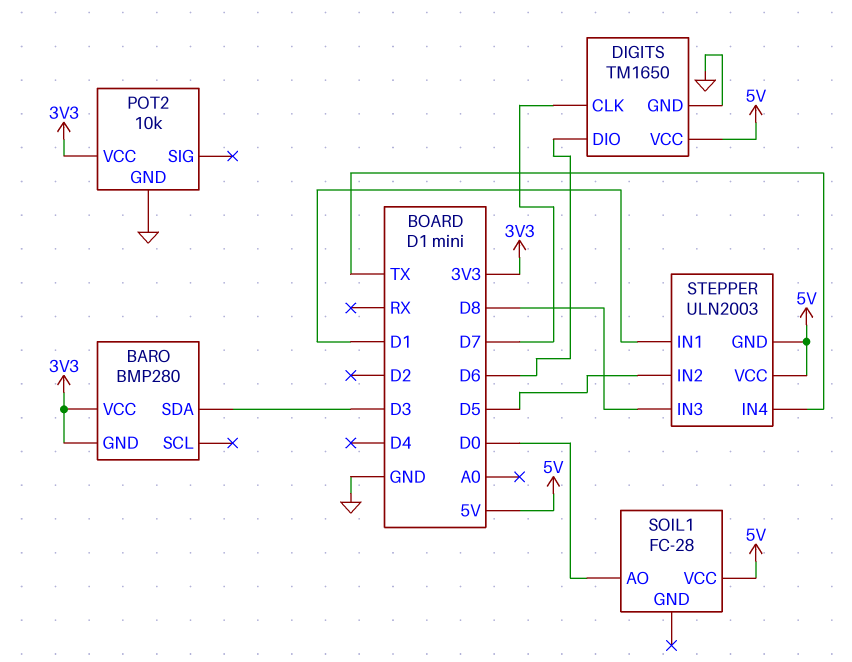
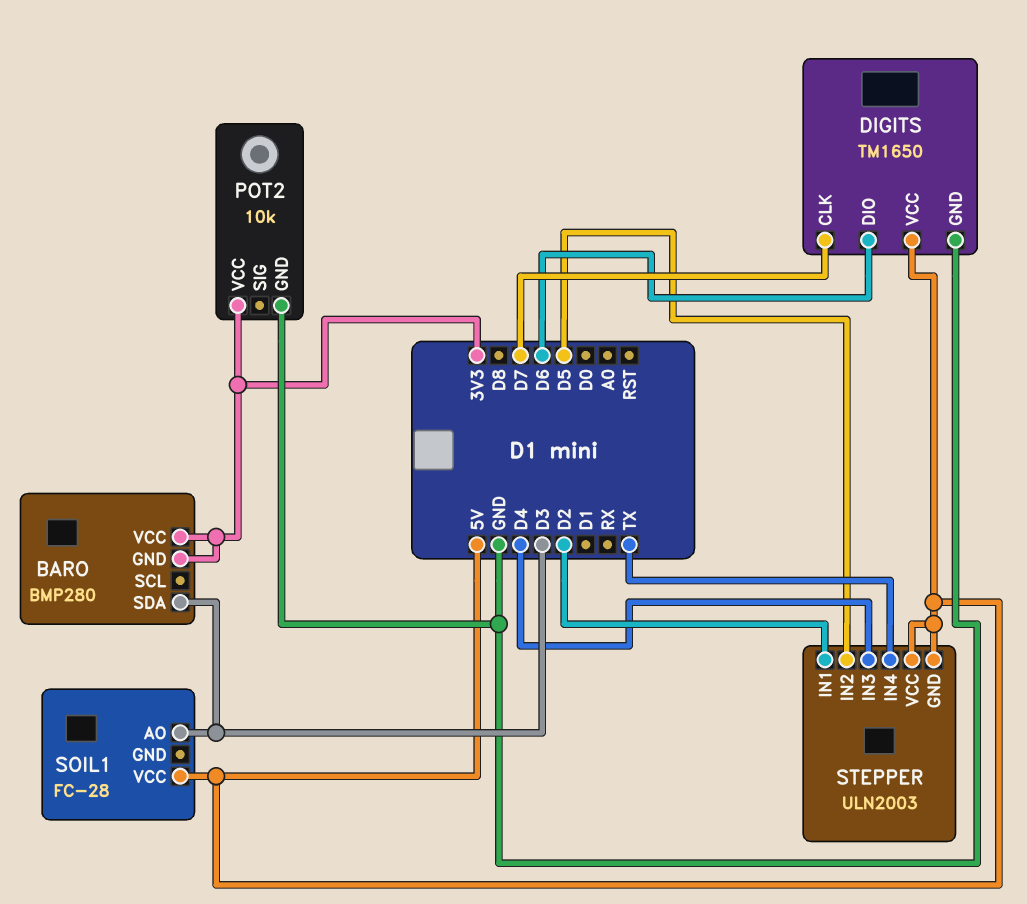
SOIL1 pin AO: D0 -> D3
STEPPER pin IN1: D1 -> D2
STEPPER pin IN3: D8 -> D4

